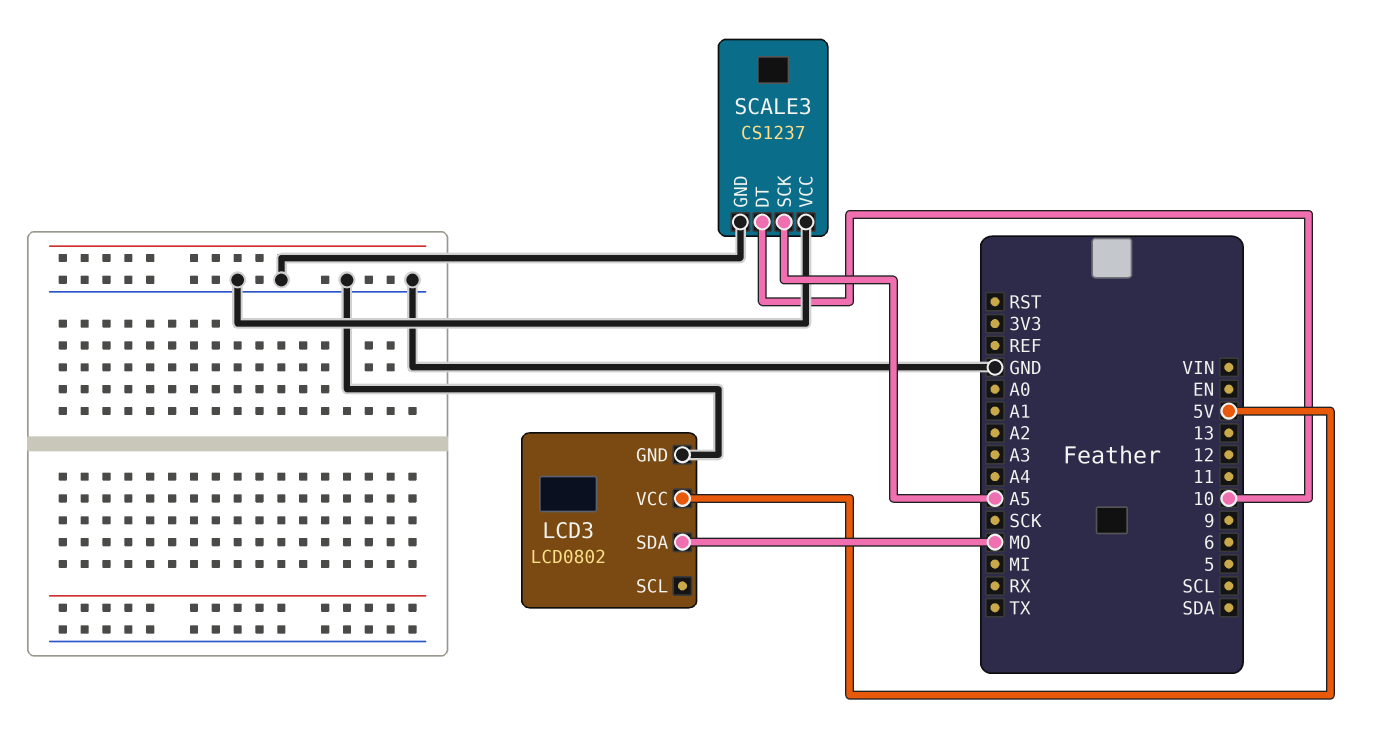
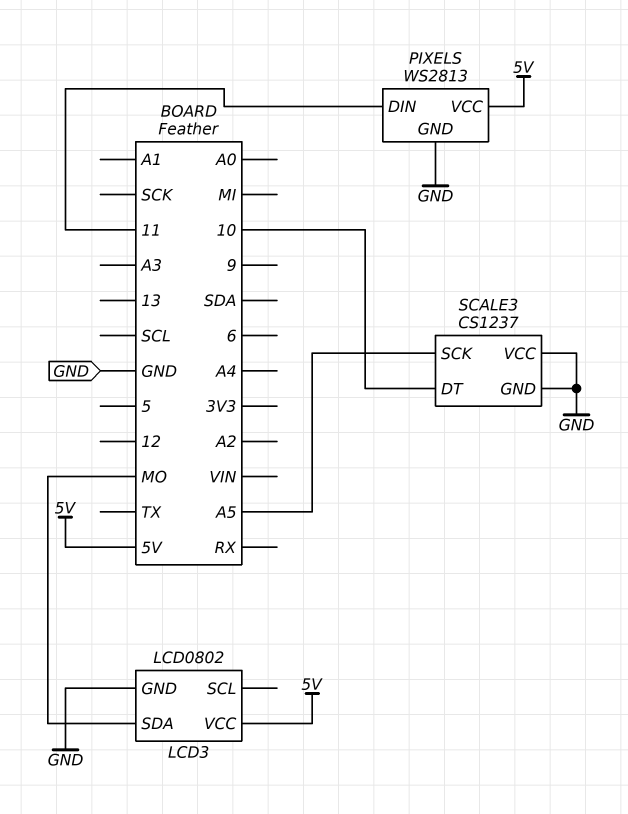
PIXELS: none -> WS2813
PIXELS pin DIN: none -> 11
PIXELS pin GND: none -> GND
PIXELS pin VCC: none -> 5V

